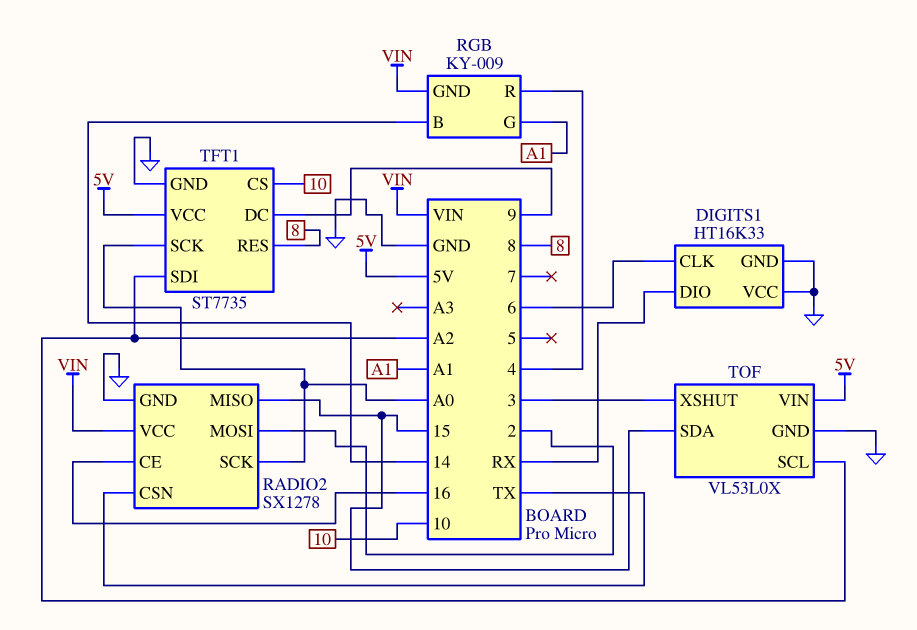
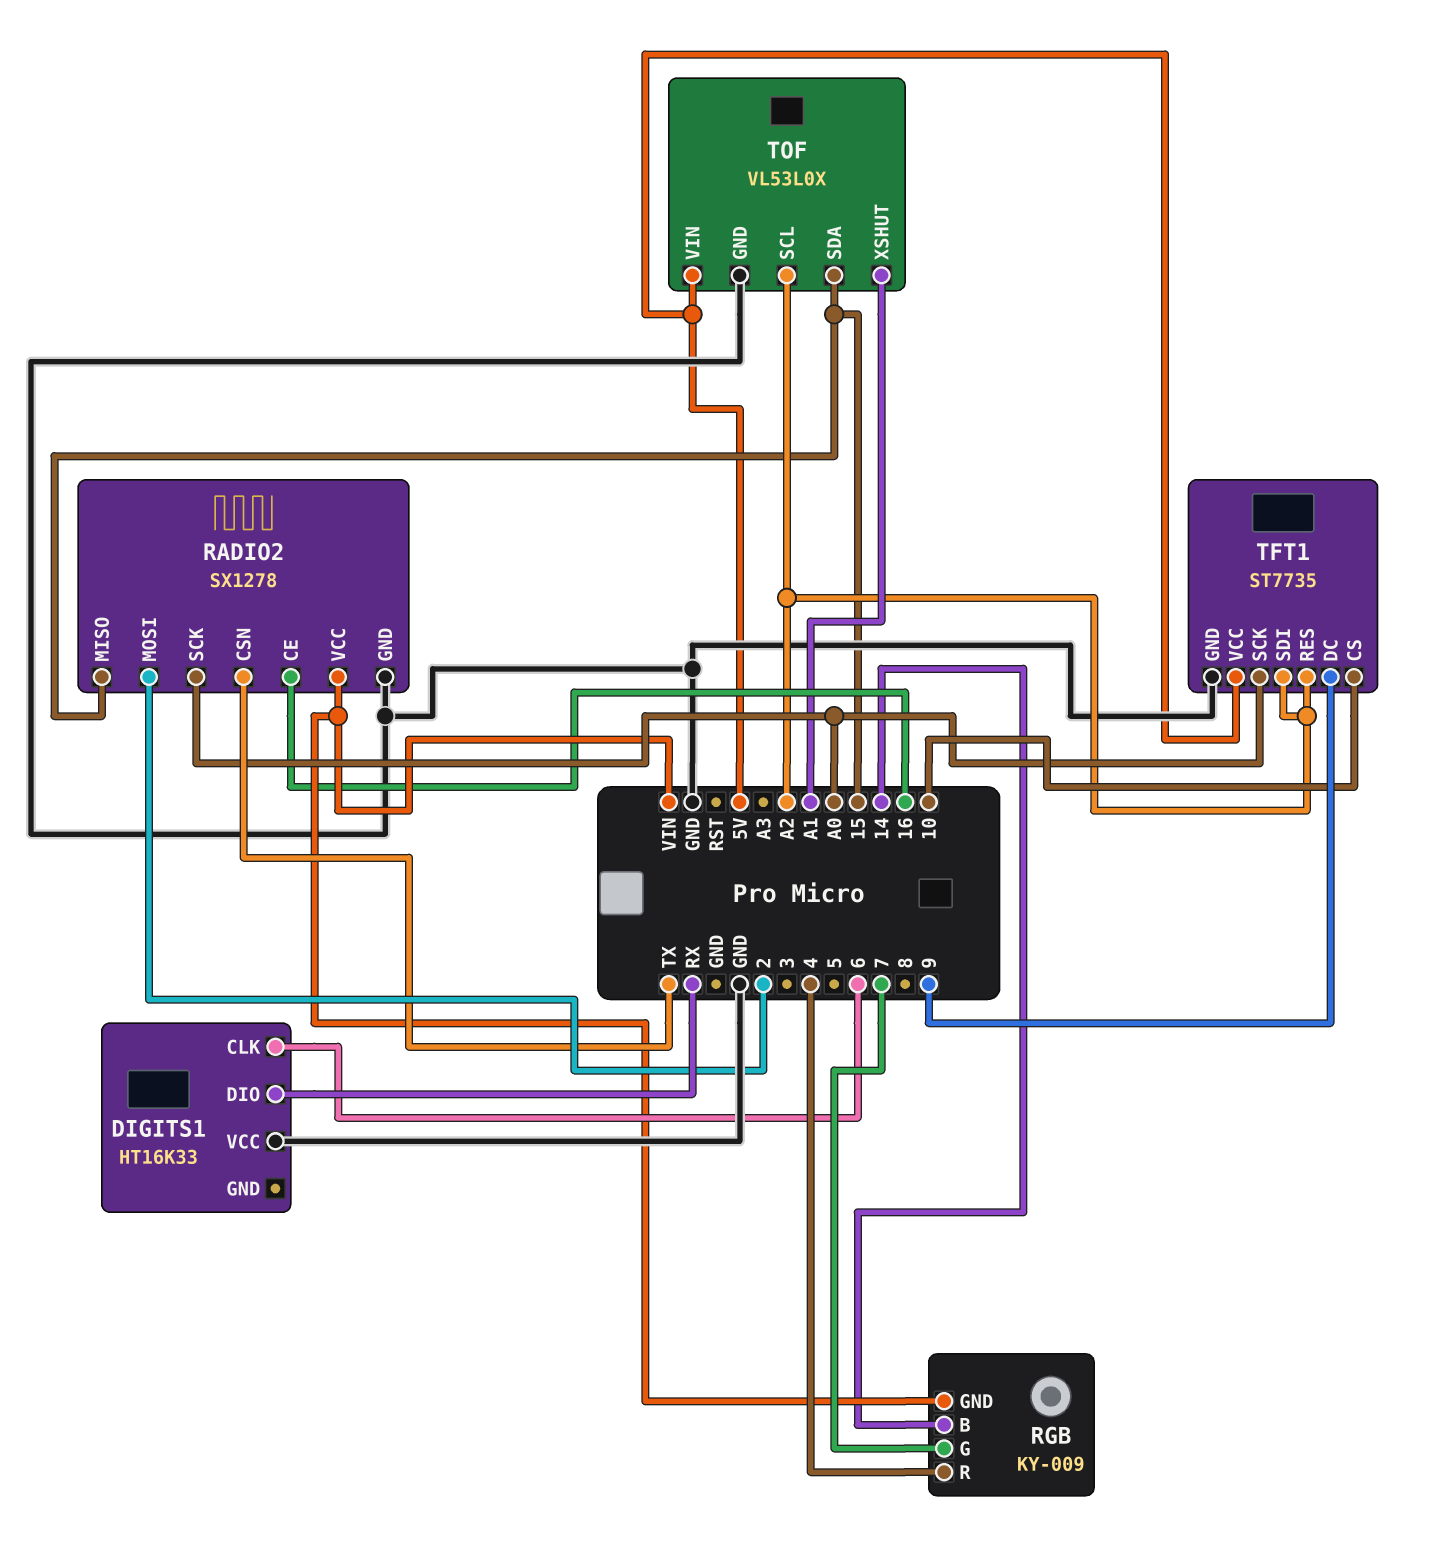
DIGITS1 pin GND: GND -> none
RGB pin G: A1 -> 7
TFT1 pin RES: 8 -> A2
TOF pin XSHUT: 3 -> A1

